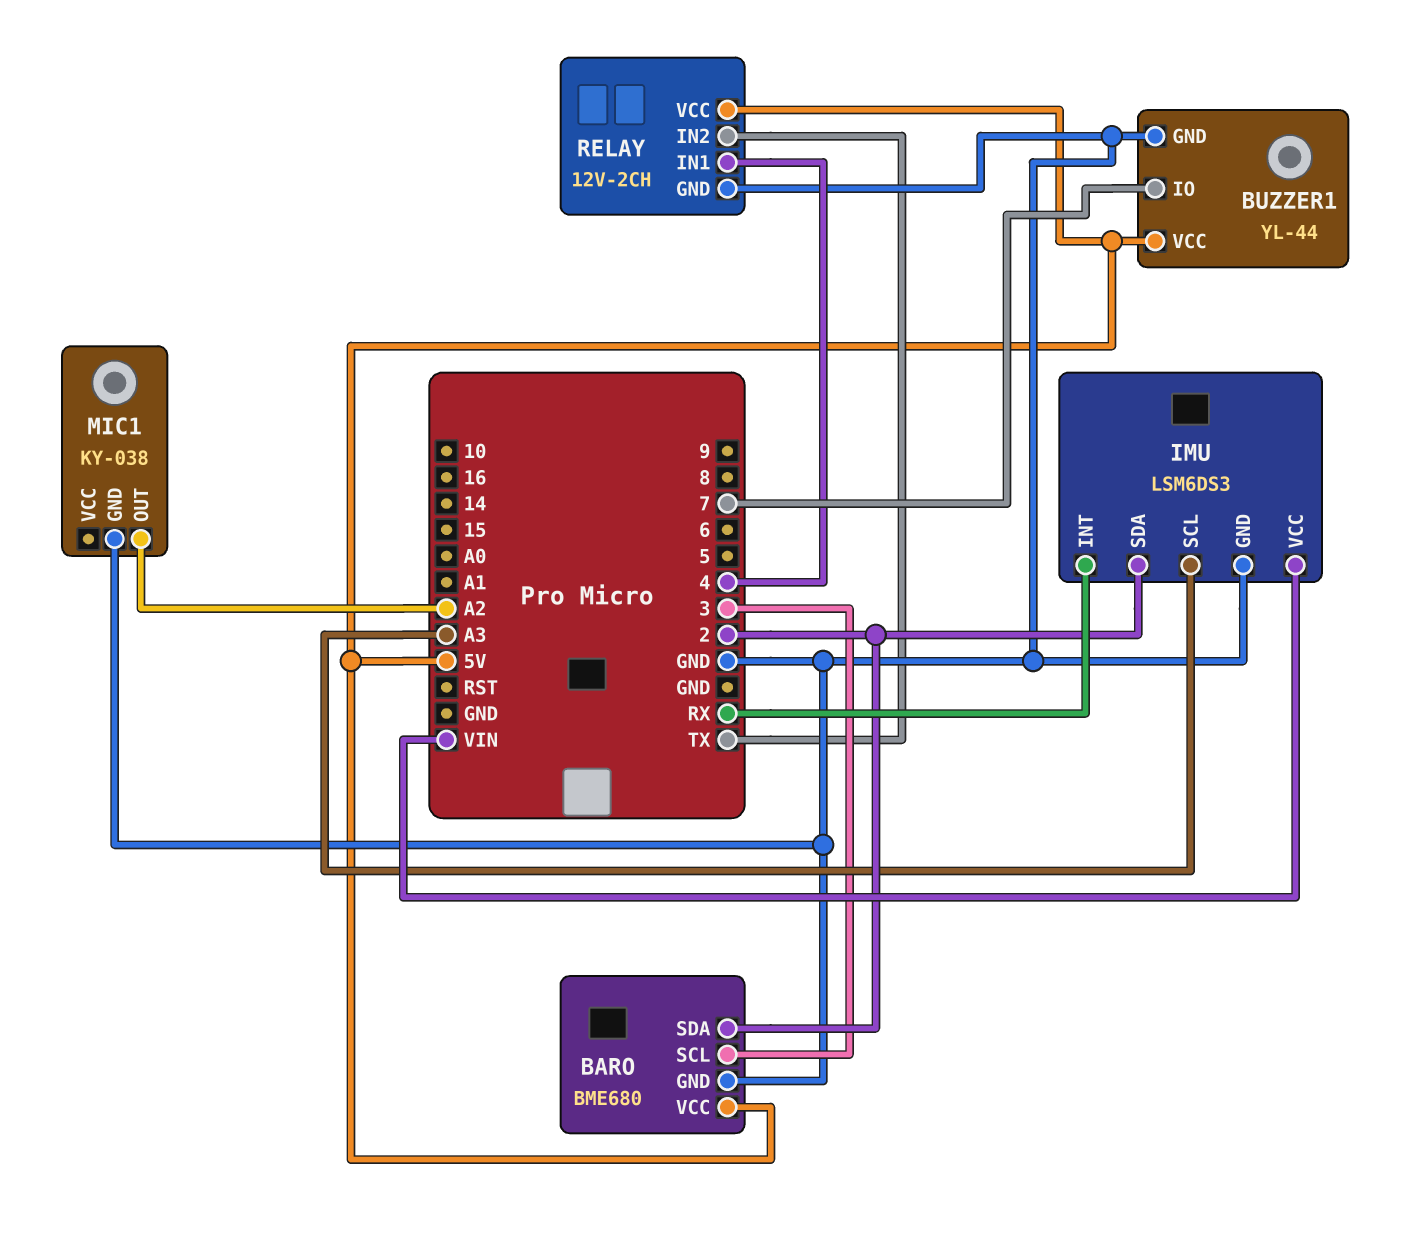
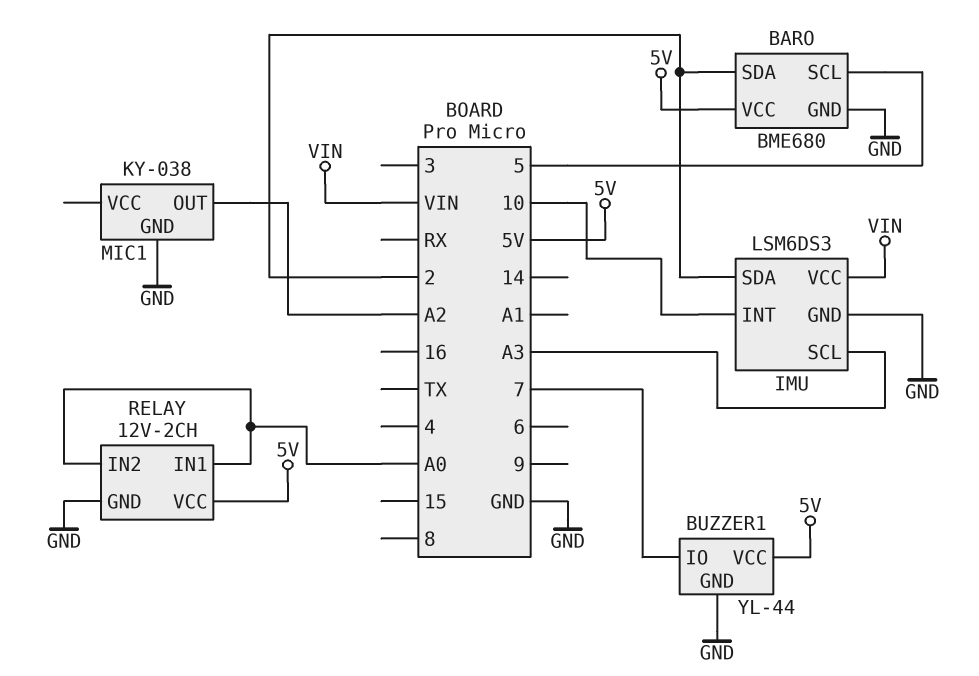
BARO pin SCL: 3 -> 5
IMU pin INT: RX -> 10
RELAY pin IN1: 4 -> A0
RELAY pin IN2: TX -> A0

